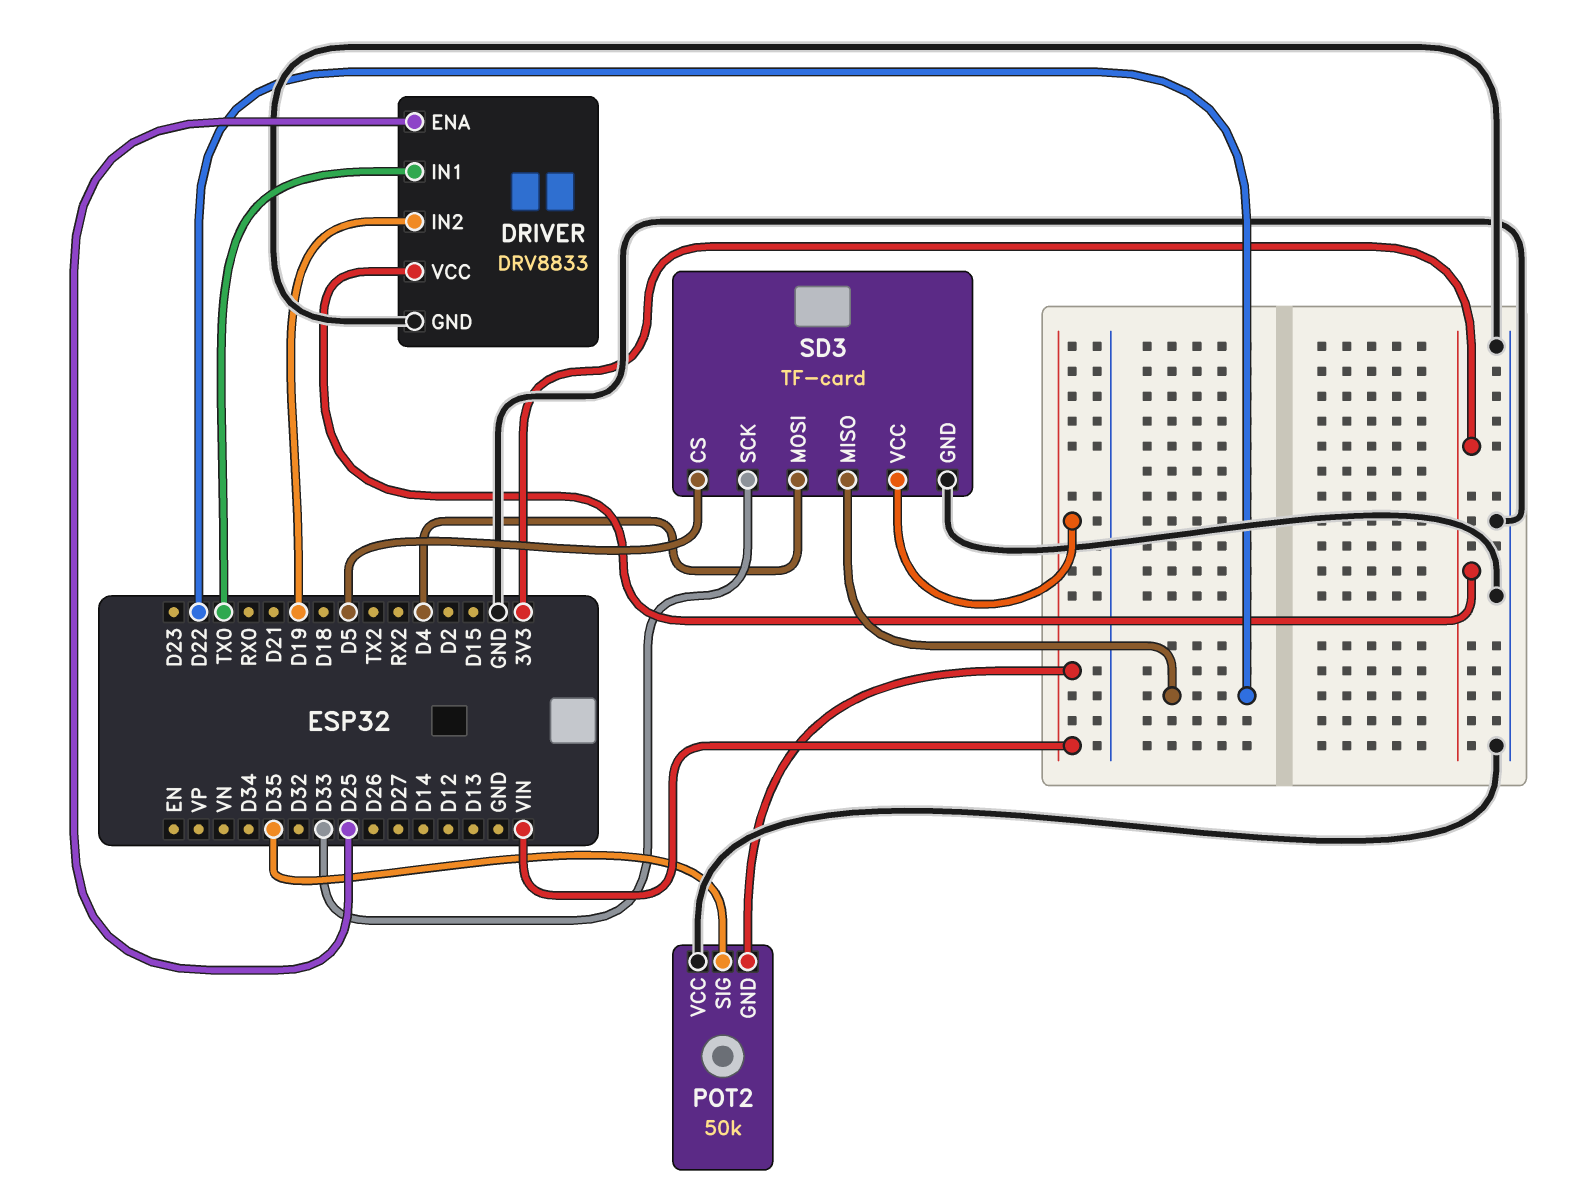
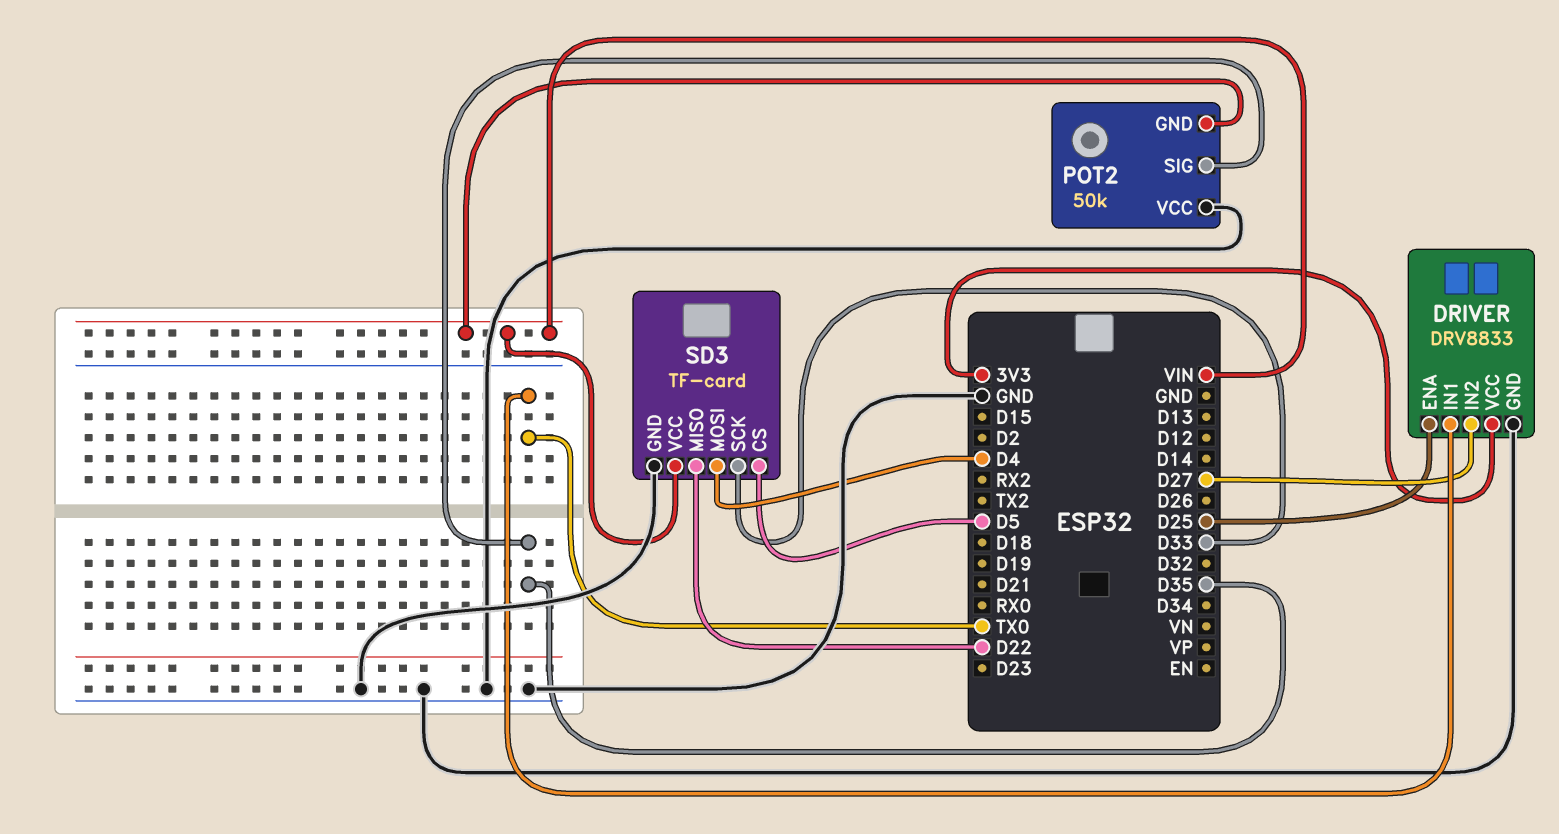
DRIVER pin IN2: D19 -> D27

